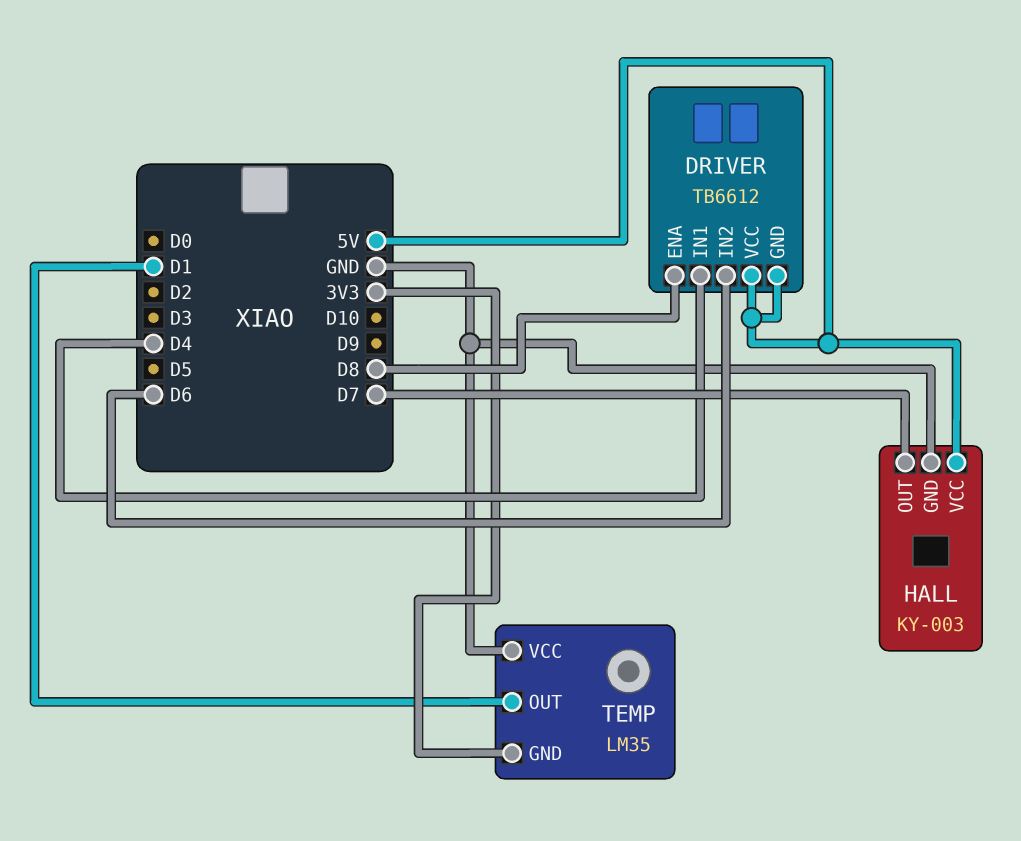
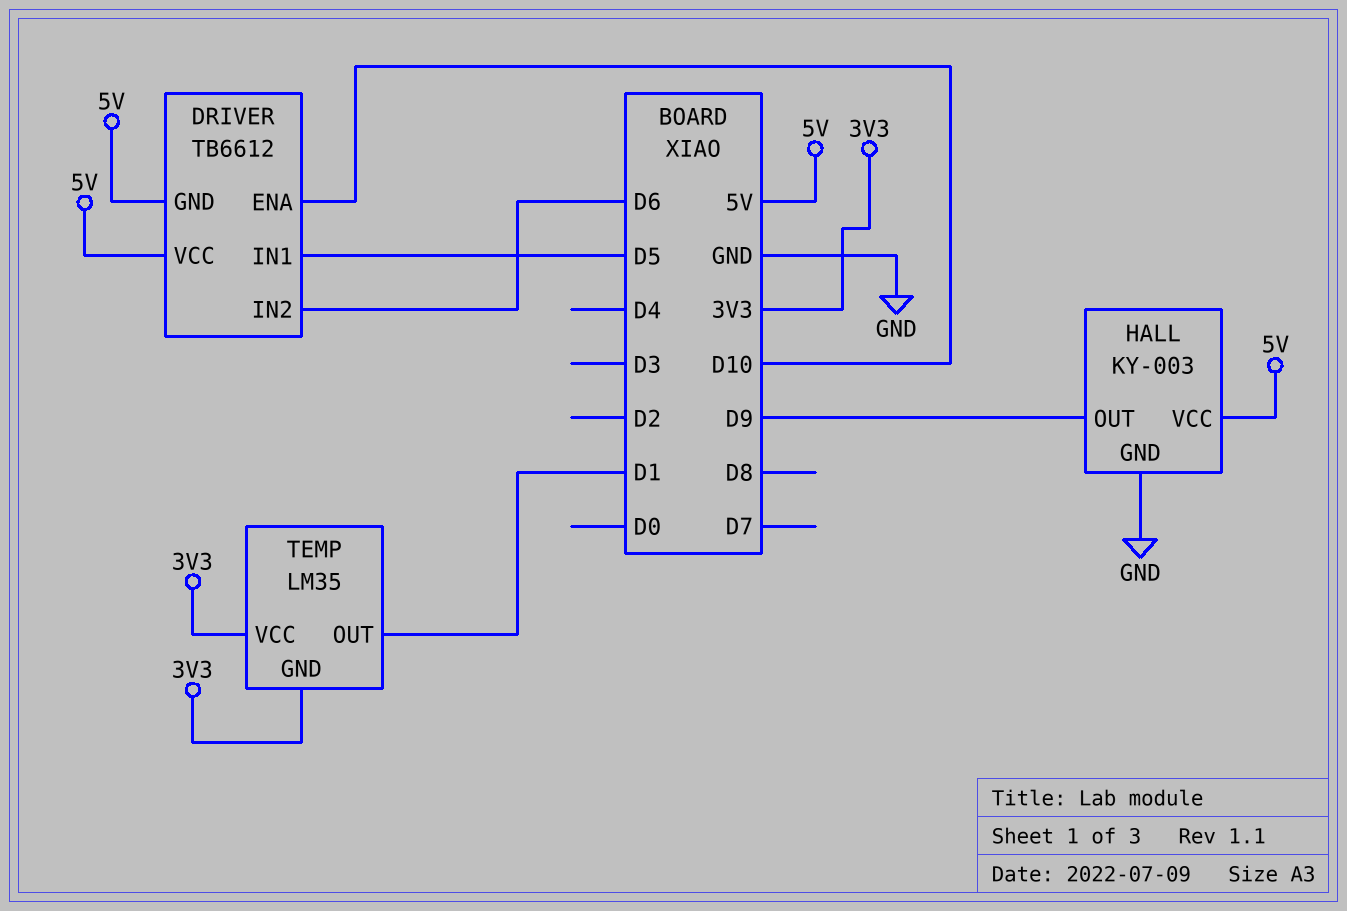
DRIVER pin ENA: D8 -> D10
DRIVER pin IN1: D4 -> D5
HALL pin OUT: D7 -> D9
TEMP pin VCC: GND -> 3V3

